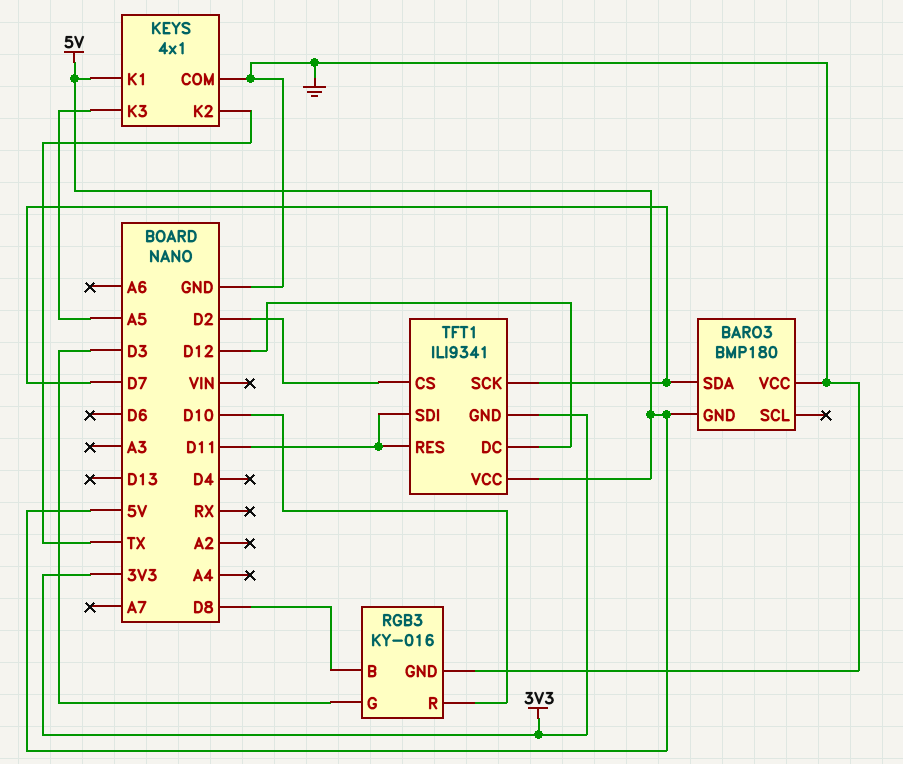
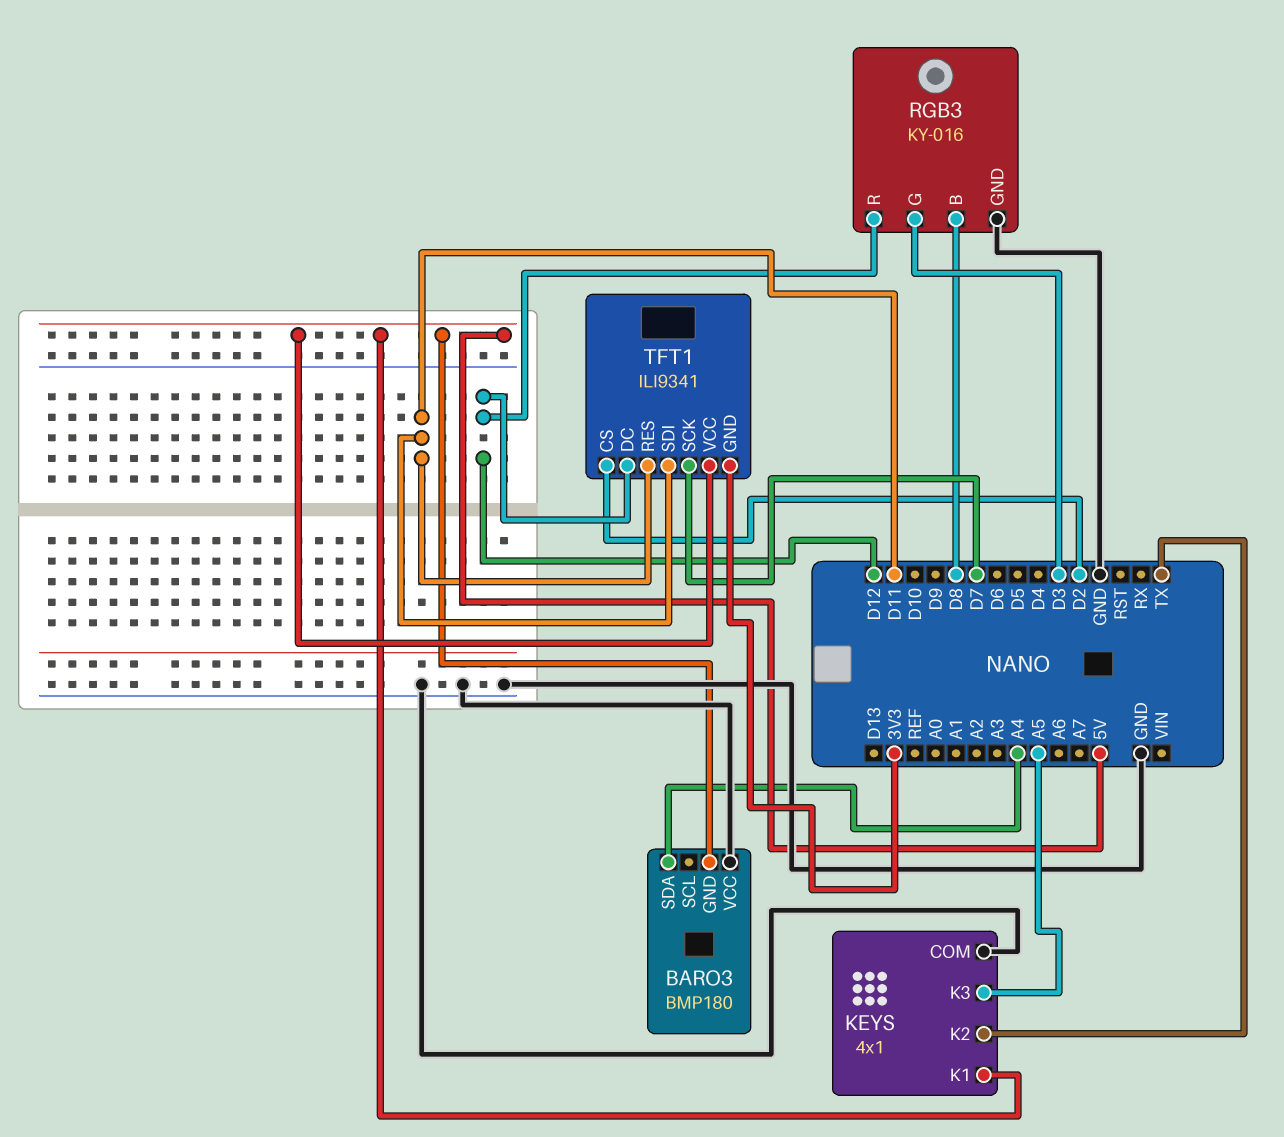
BARO3 pin SDA: D7 -> A4
RGB3 pin R: D10 -> D12

